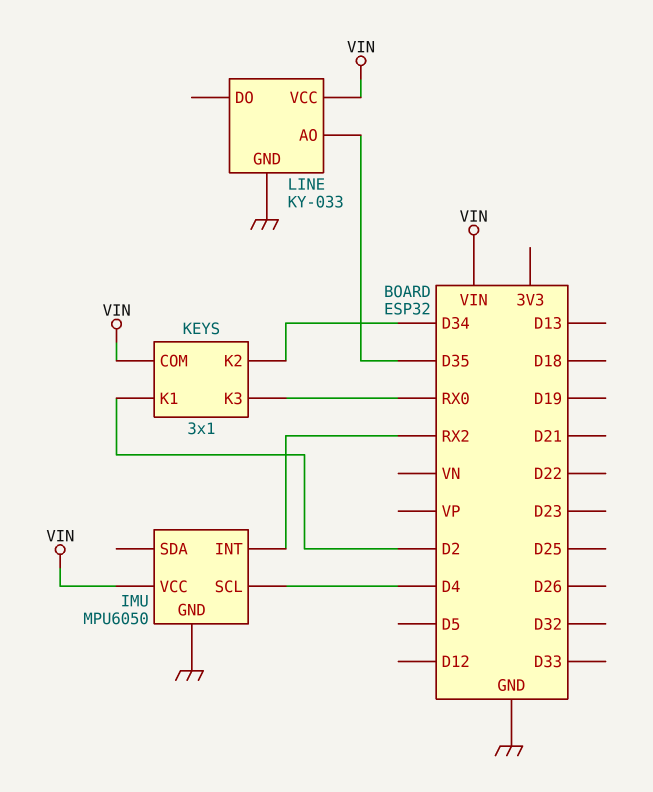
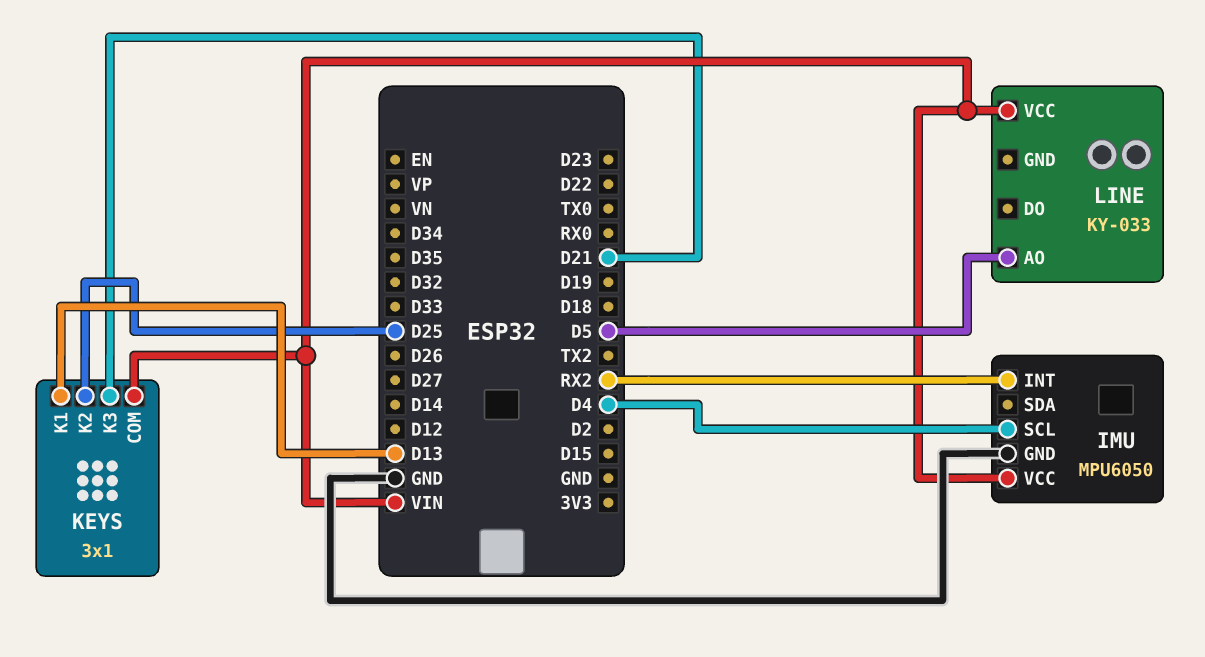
KEYS pin K1: D2 -> D13
KEYS pin K2: D34 -> D25
KEYS pin K3: RX0 -> D21
LINE pin AO: D35 -> D5
LINE pin GND: GND -> none

